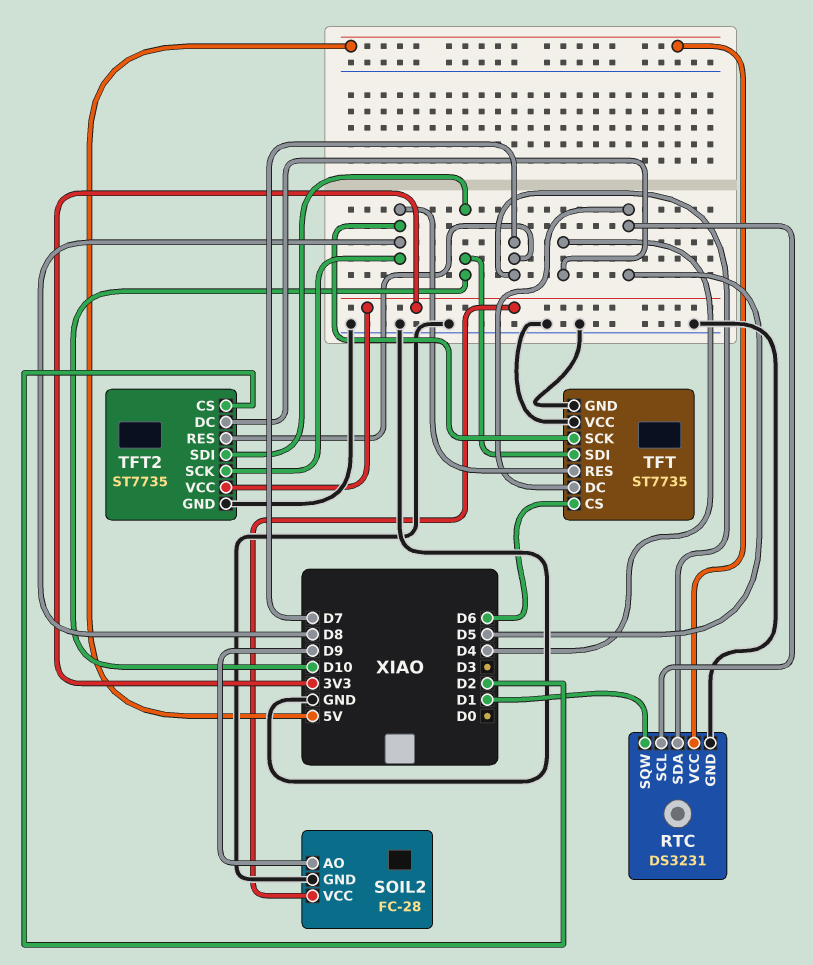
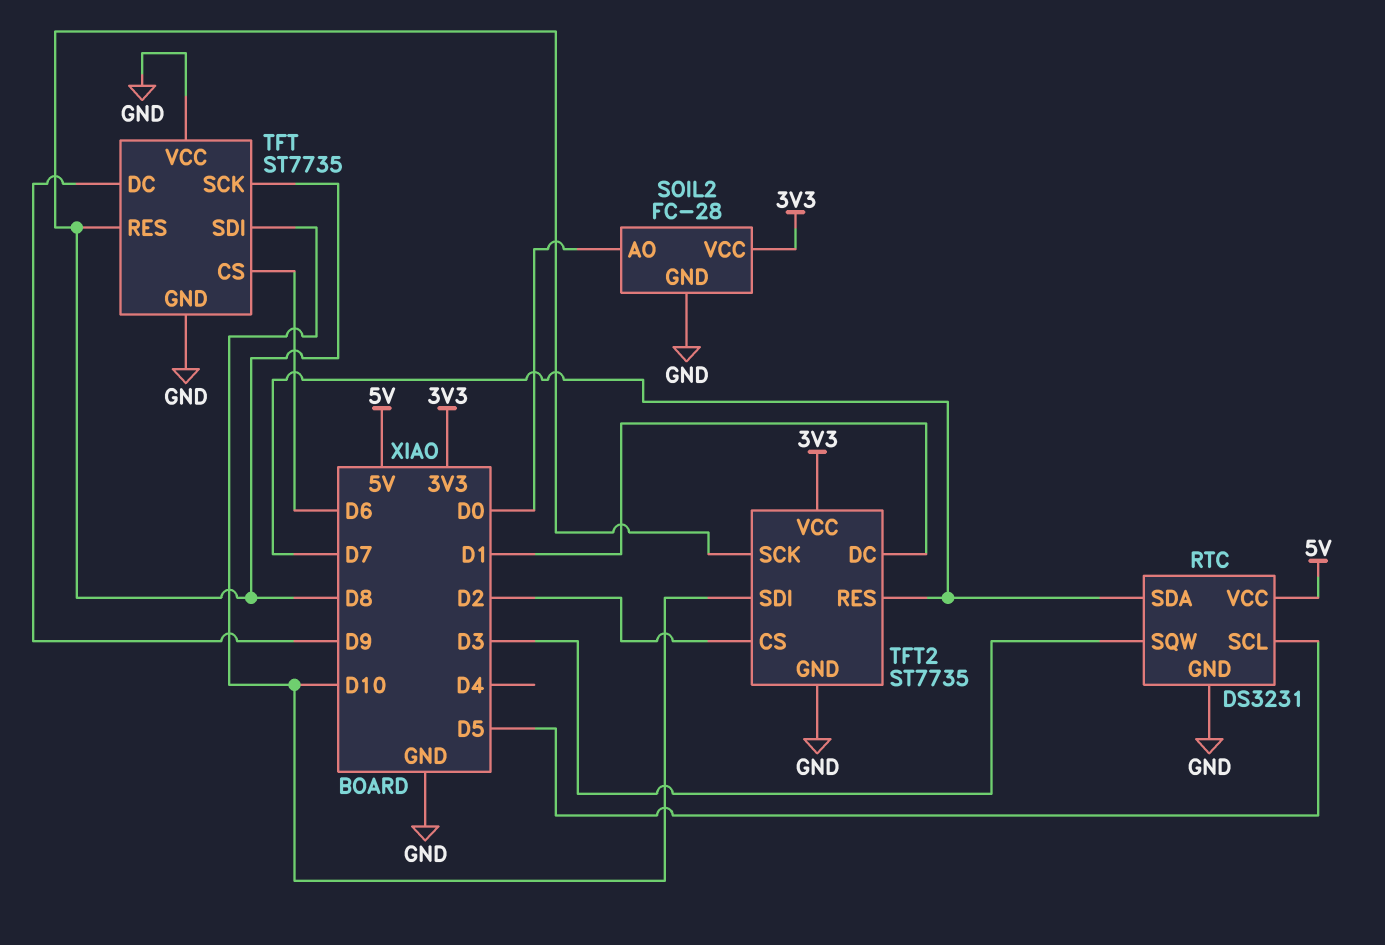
RTC pin SQW: D1 -> D3
SOIL2 pin AO: D9 -> D0
TFT pin DC: D5 -> D9
TFT2 pin DC: D4 -> D1

